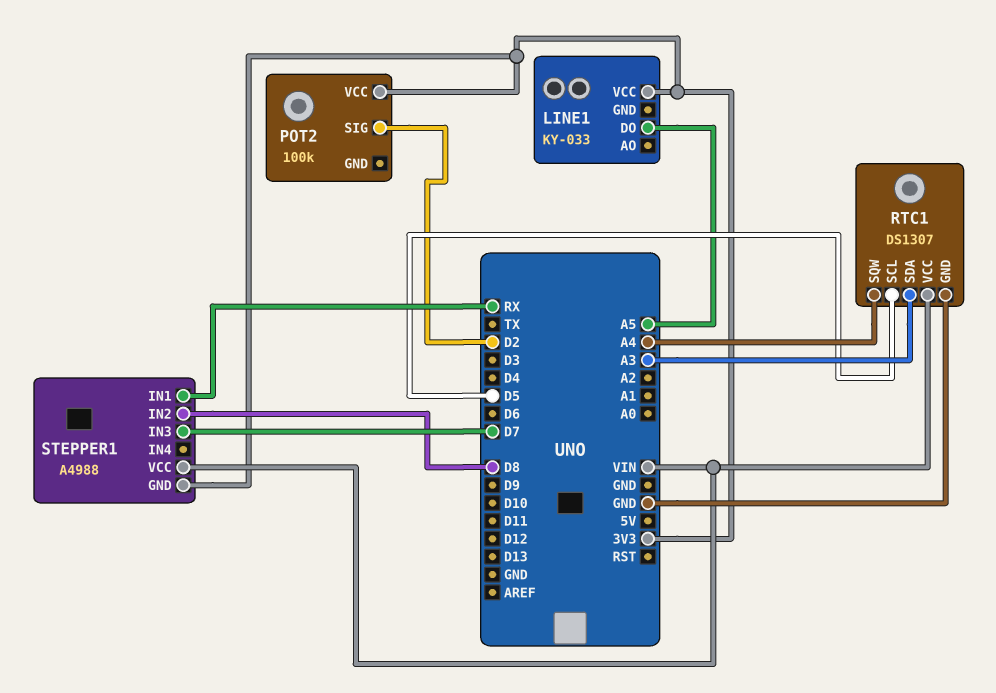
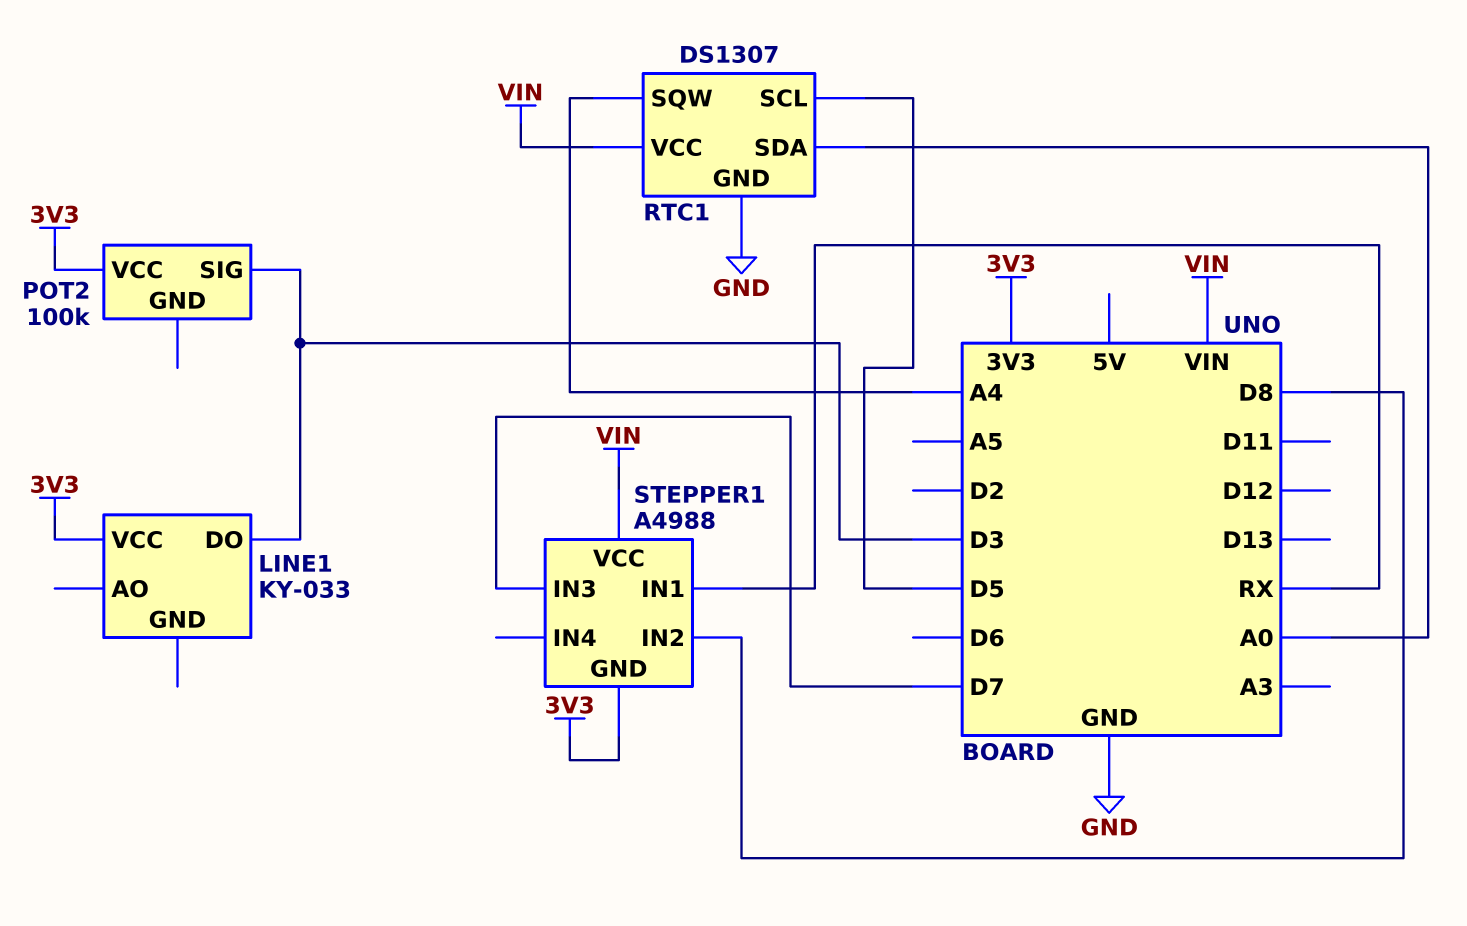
LINE1 pin DO: A5 -> D3
POT2 pin SIG: D2 -> D3
RTC1 pin SDA: A3 -> A0

